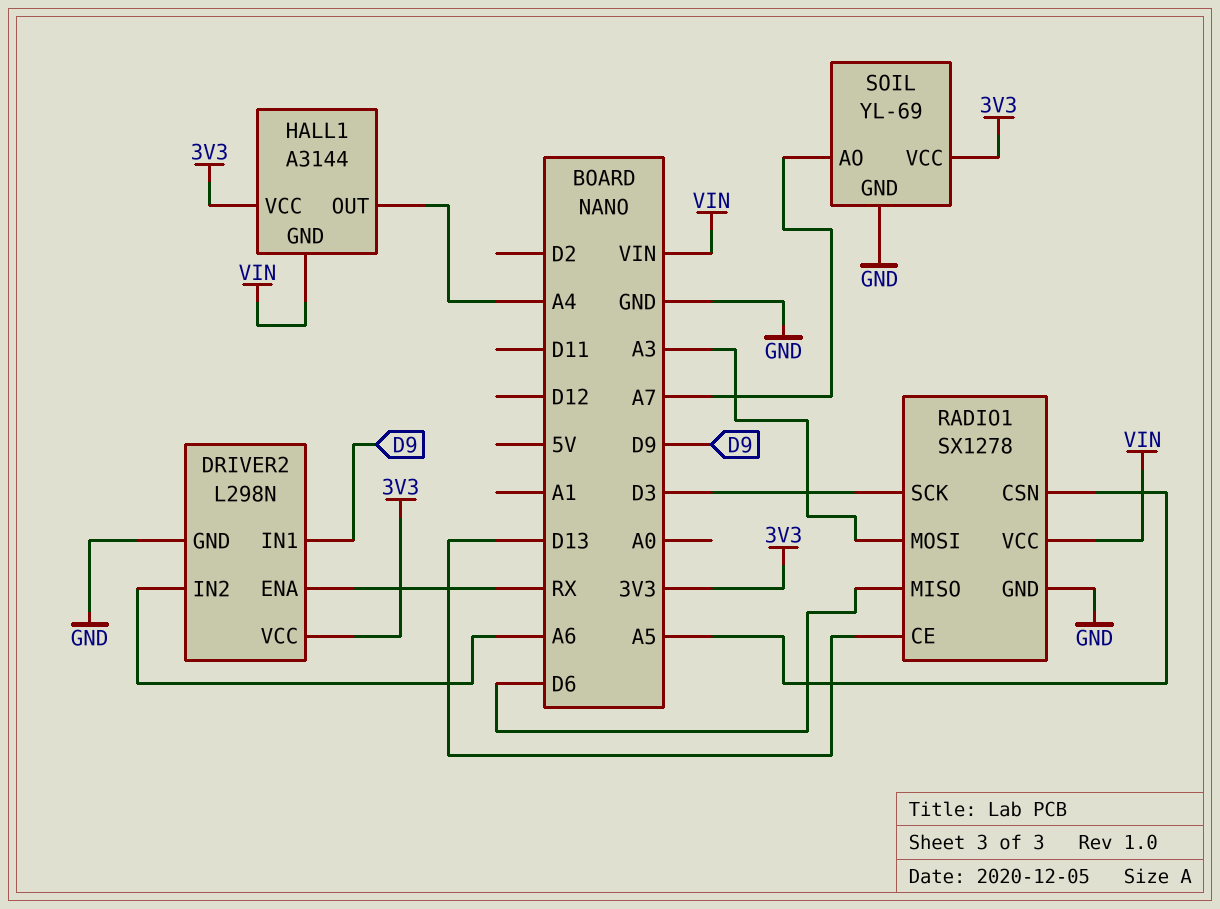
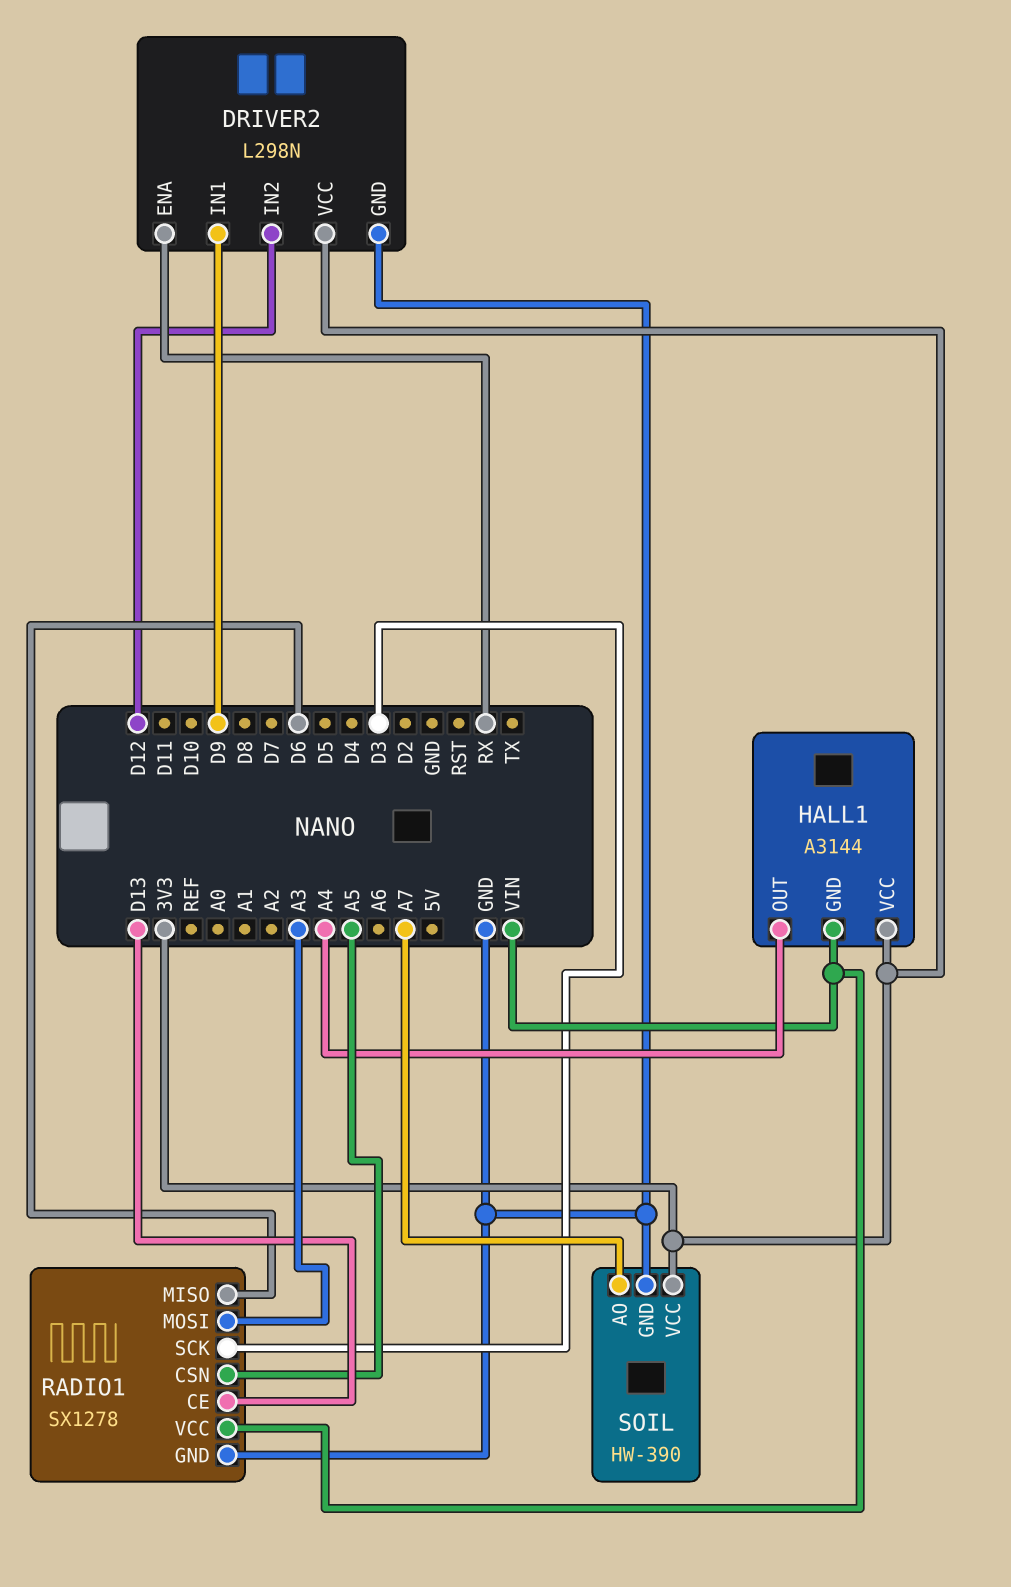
DRIVER2 pin IN2: A6 -> D12
SOIL: YL-69 -> HW-390

